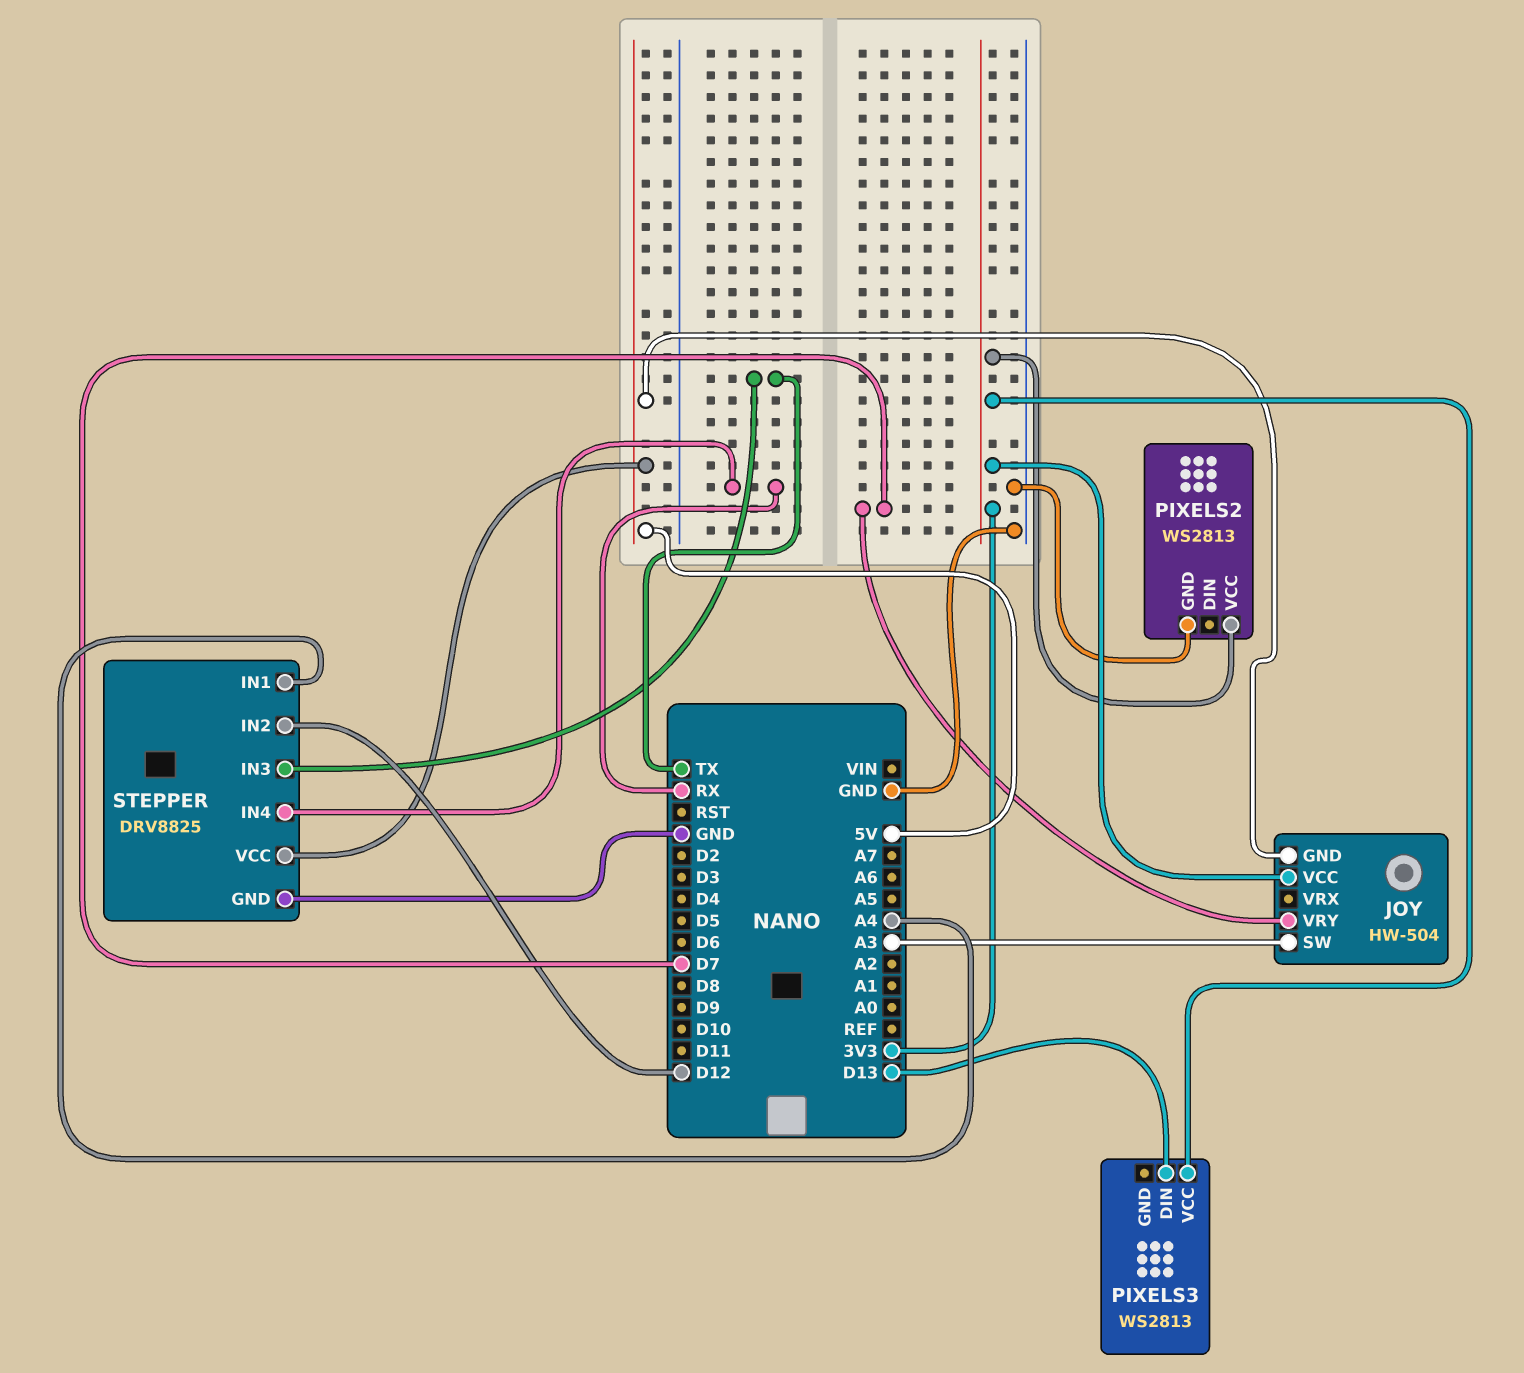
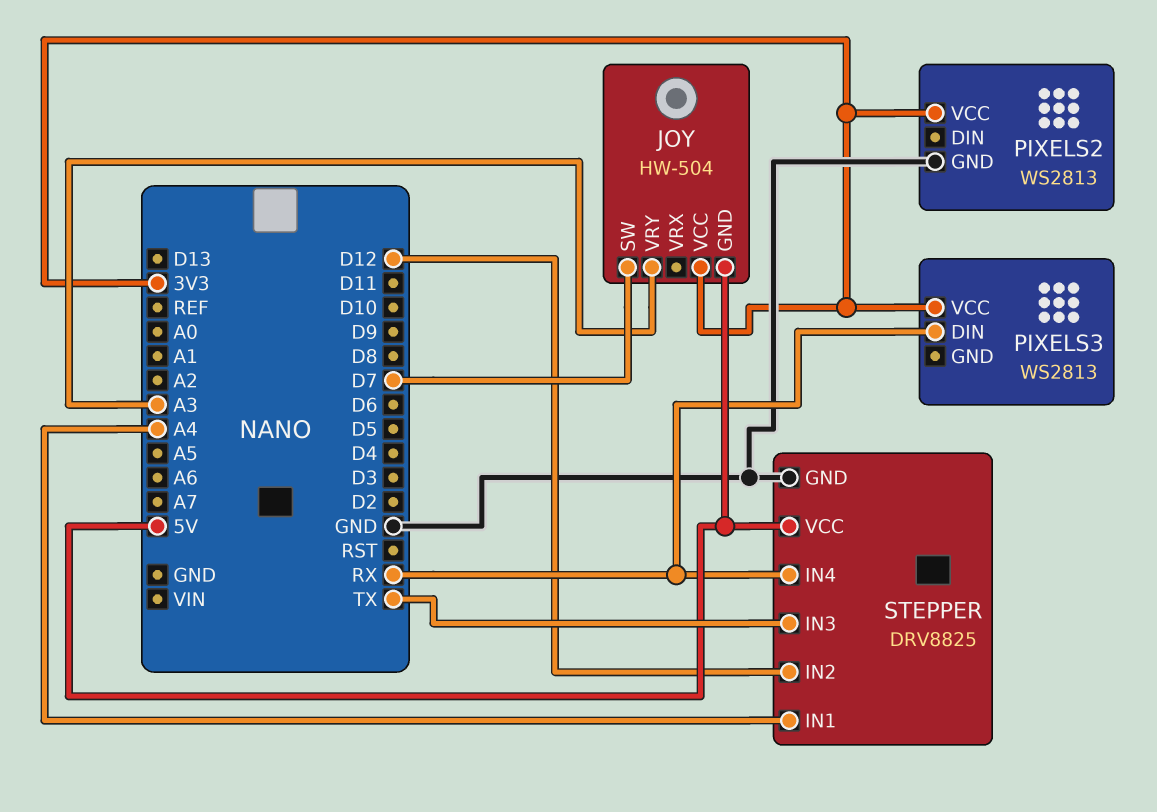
JOY pin SW: A3 -> D7
JOY pin VRY: D7 -> A3
PIXELS3 pin DIN: D13 -> RX

